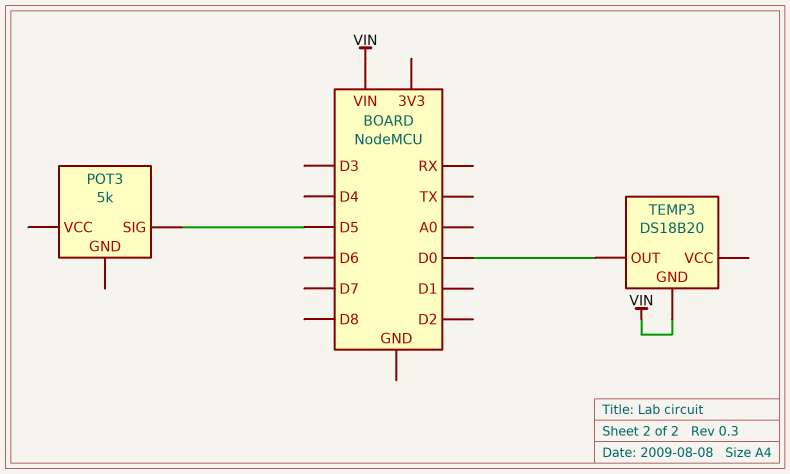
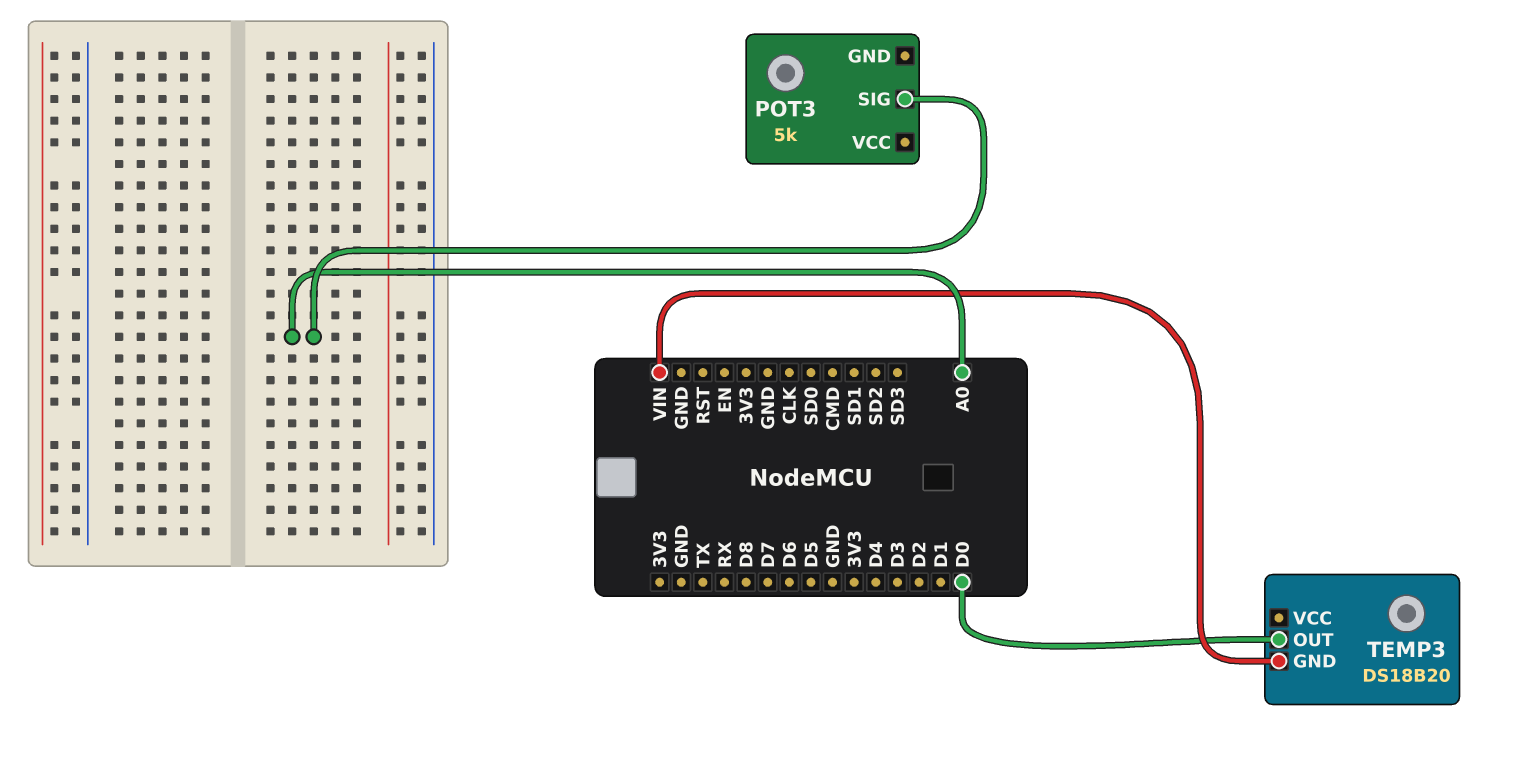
POT3 pin SIG: D5 -> A0

